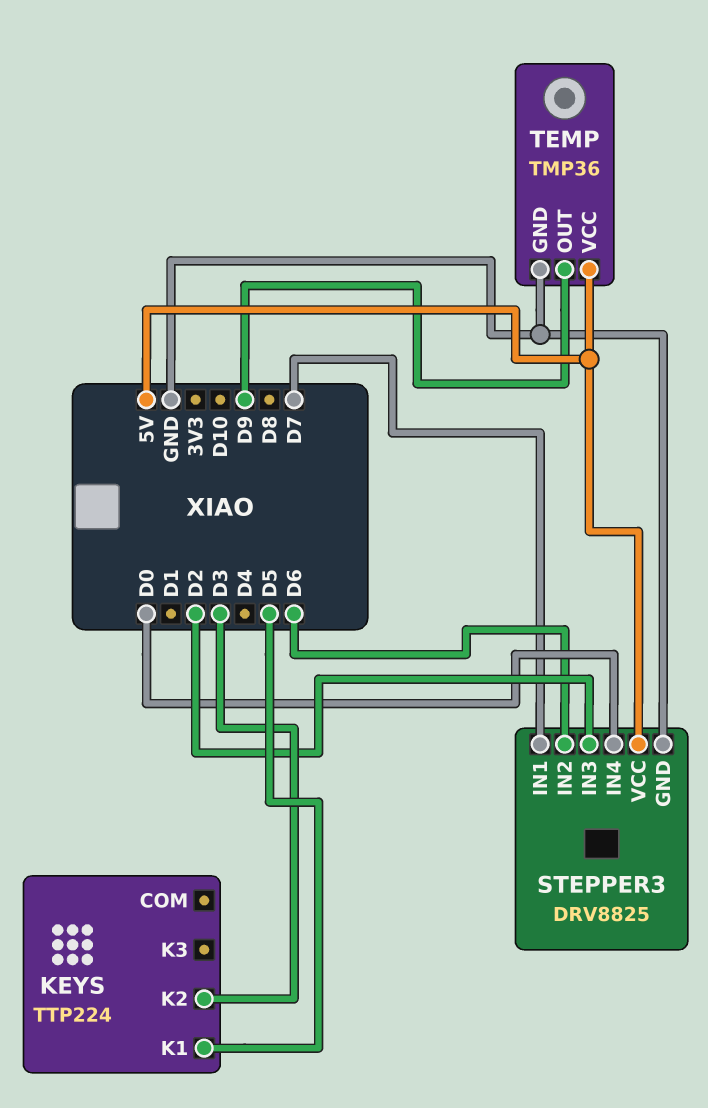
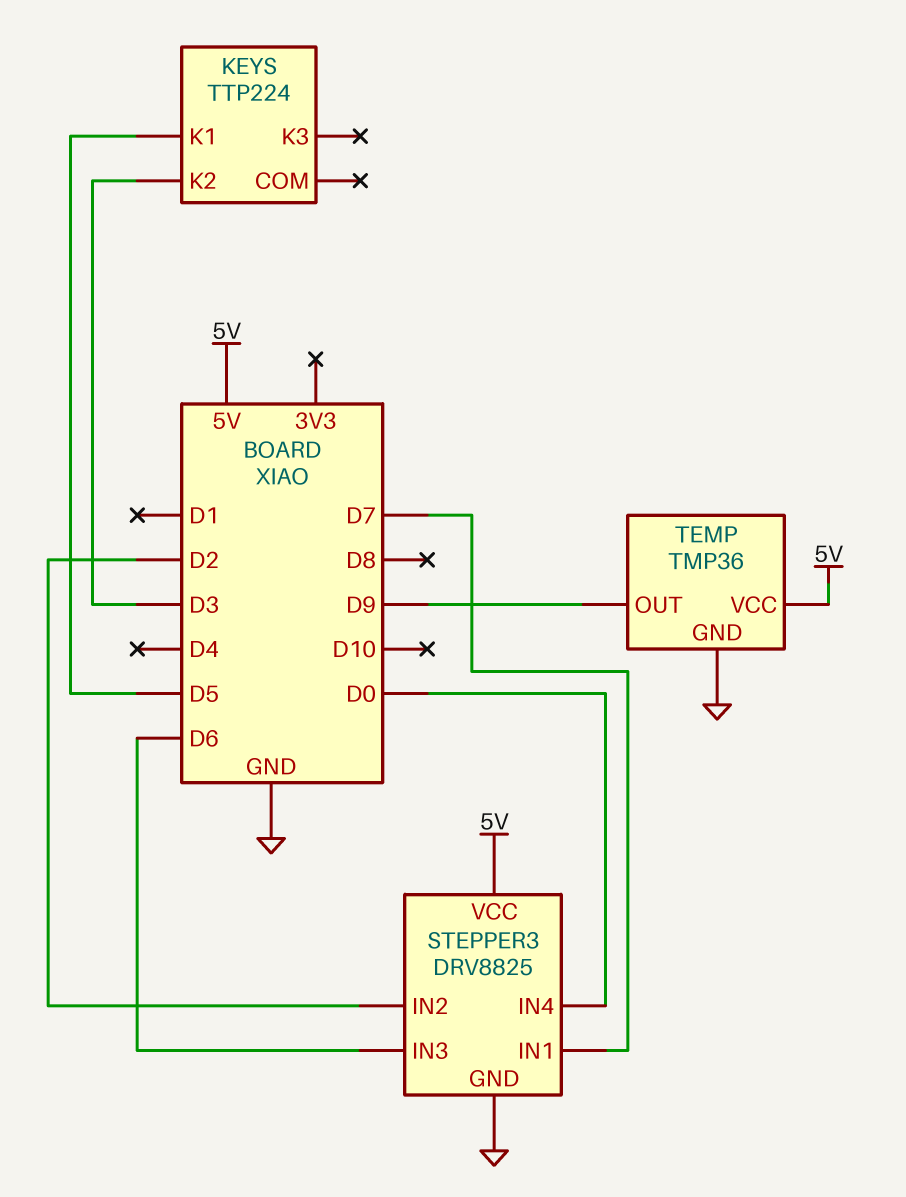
STEPPER3 pin IN2: D6 -> D2
STEPPER3 pin IN3: D2 -> D6

